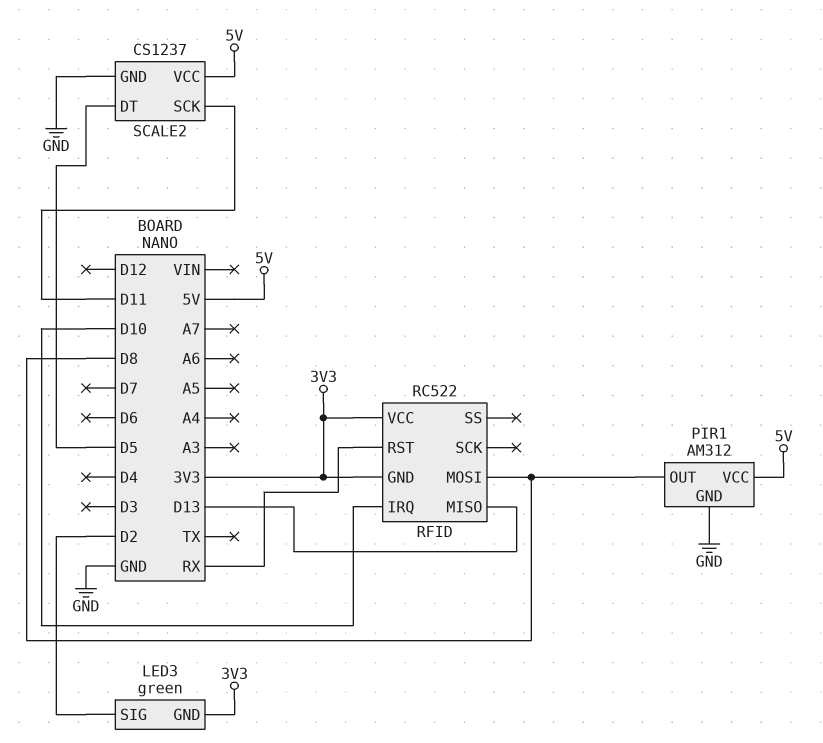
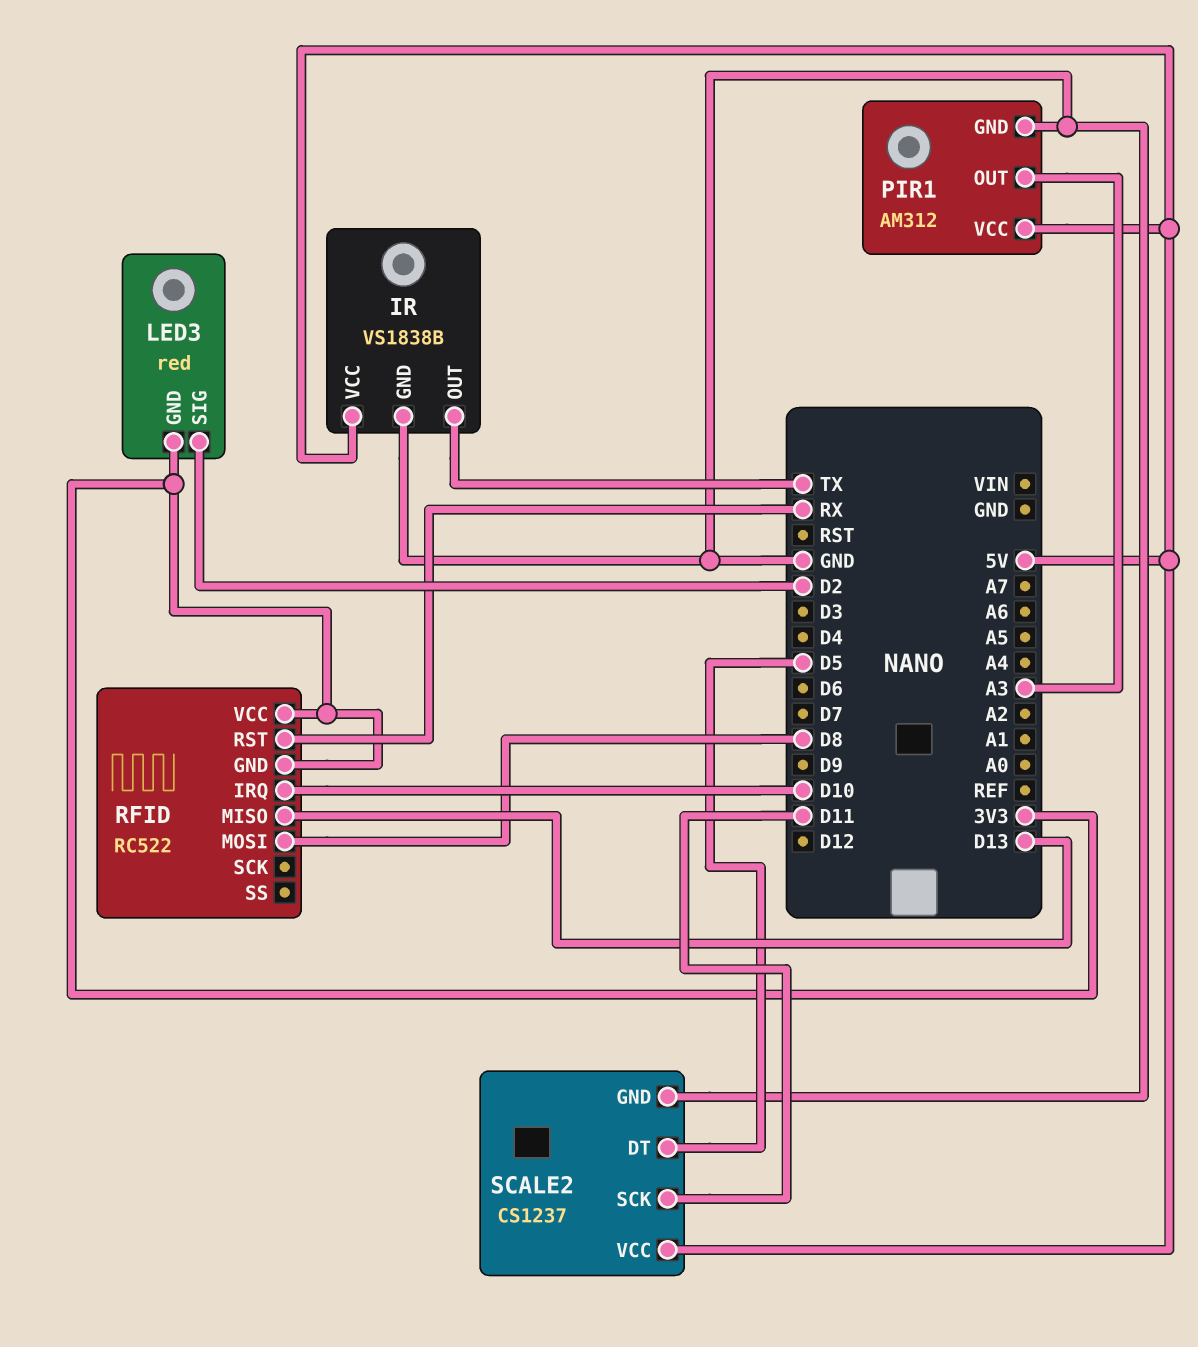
IR: none -> VS1838B
IR pin GND: none -> GND
IR pin OUT: none -> TX
IR pin VCC: none -> 5V
LED3: green -> red
PIR1 pin OUT: D8 -> A3

